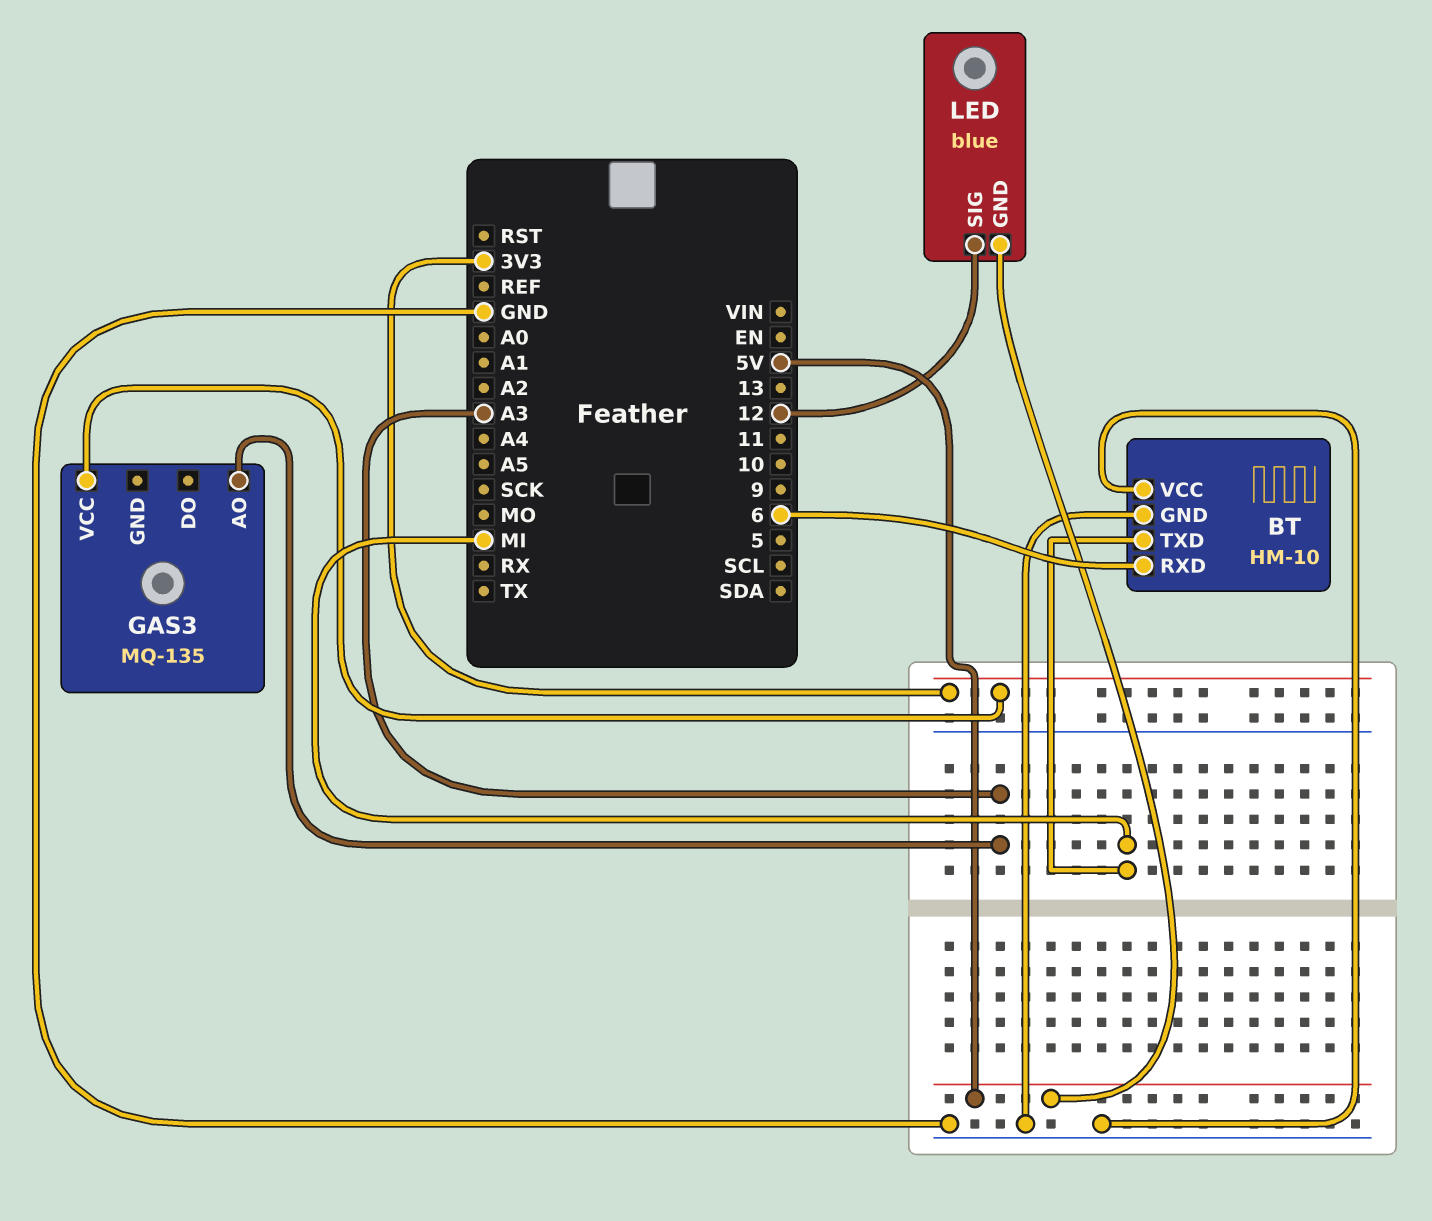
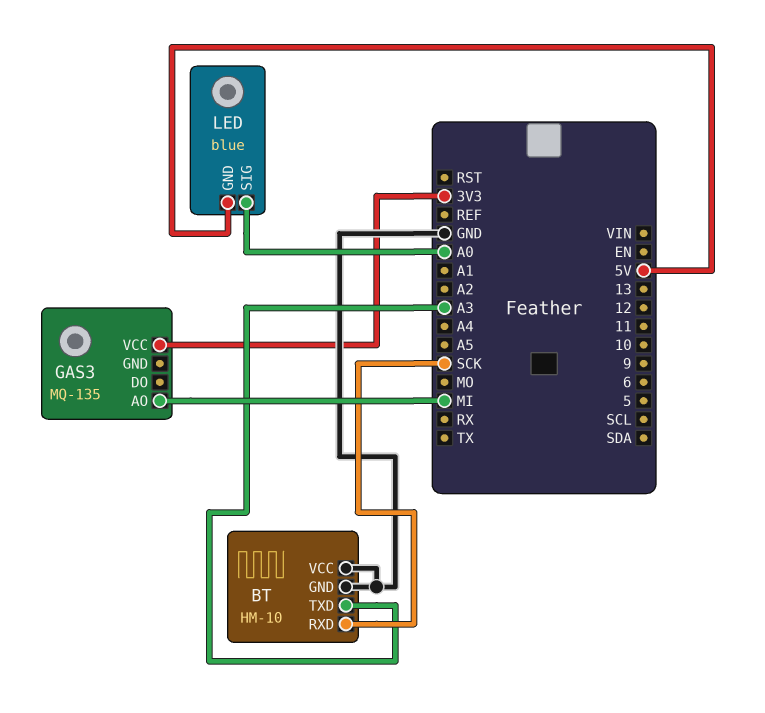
BT pin RXD: 6 -> SCK
BT pin TXD: MI -> A3
GAS3 pin AO: A3 -> MI
LED pin SIG: 12 -> A0

